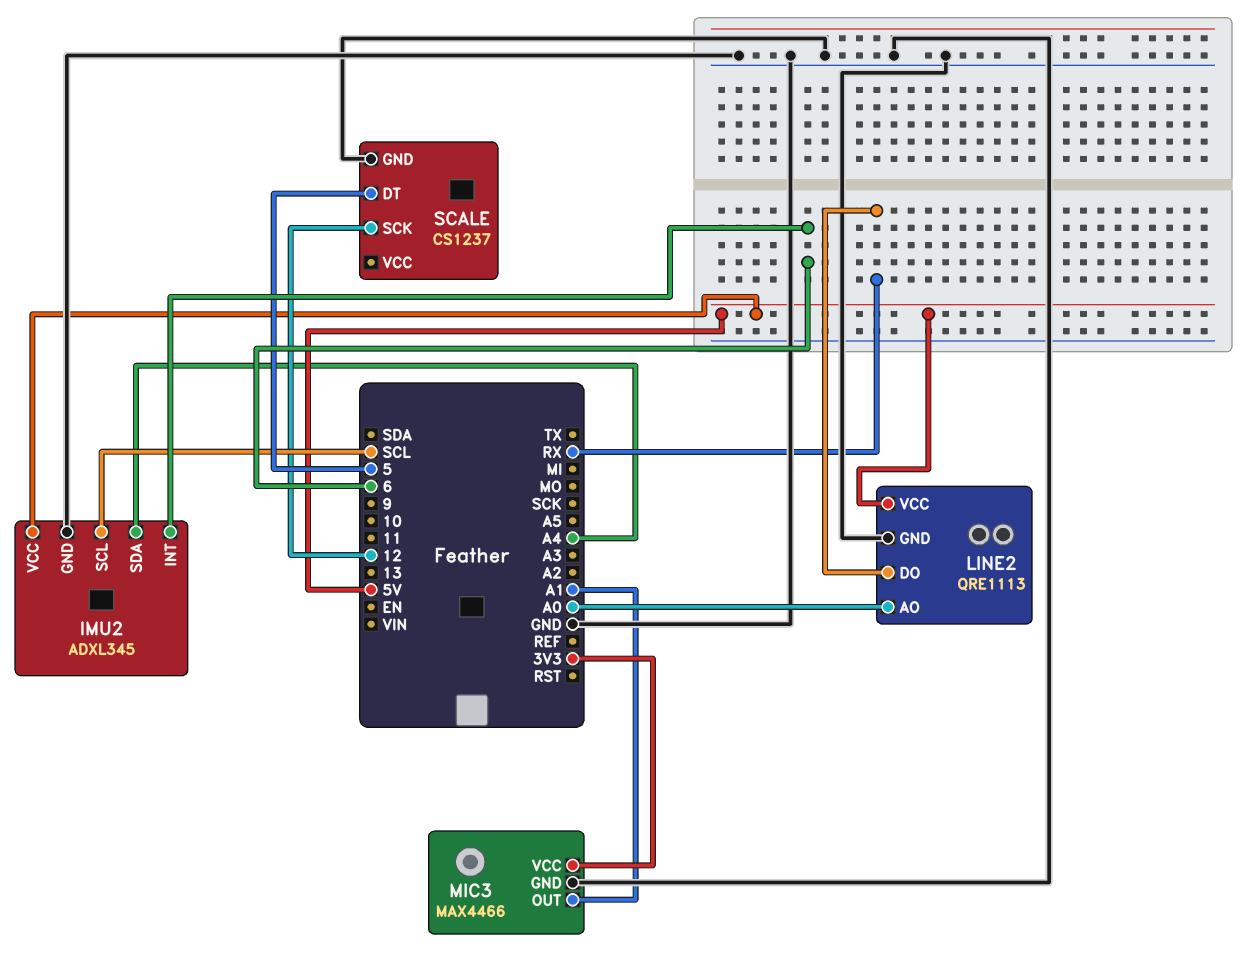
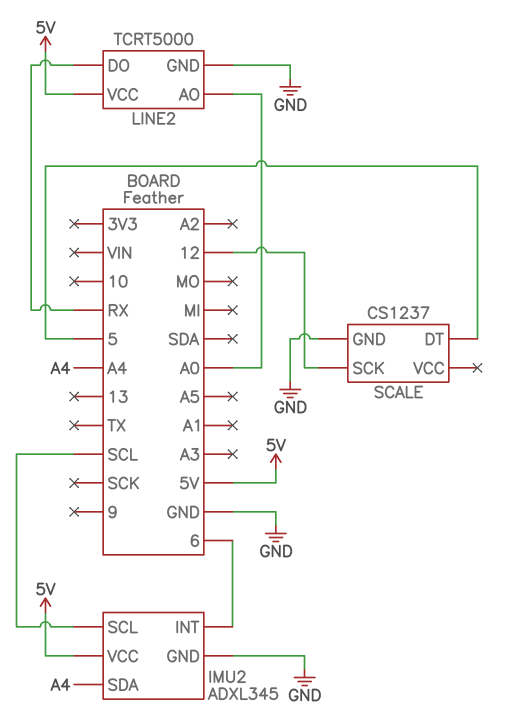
LINE2: QRE1113 -> TCRT5000
MIC3: MAX4466 -> none
MIC3 pin GND: GND -> none
MIC3 pin OUT: A1 -> none
MIC3 pin VCC: 3V3 -> none

